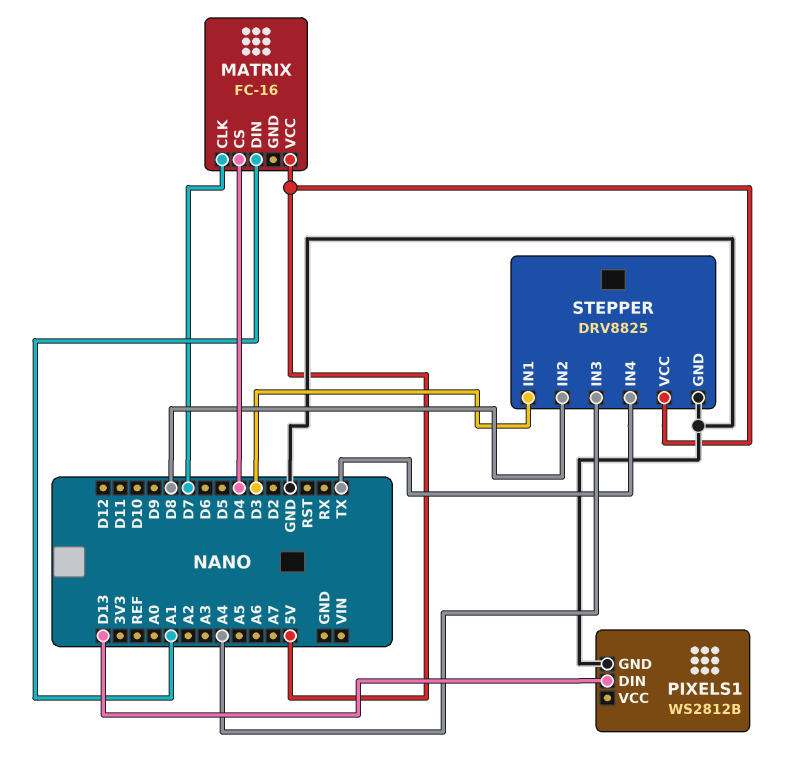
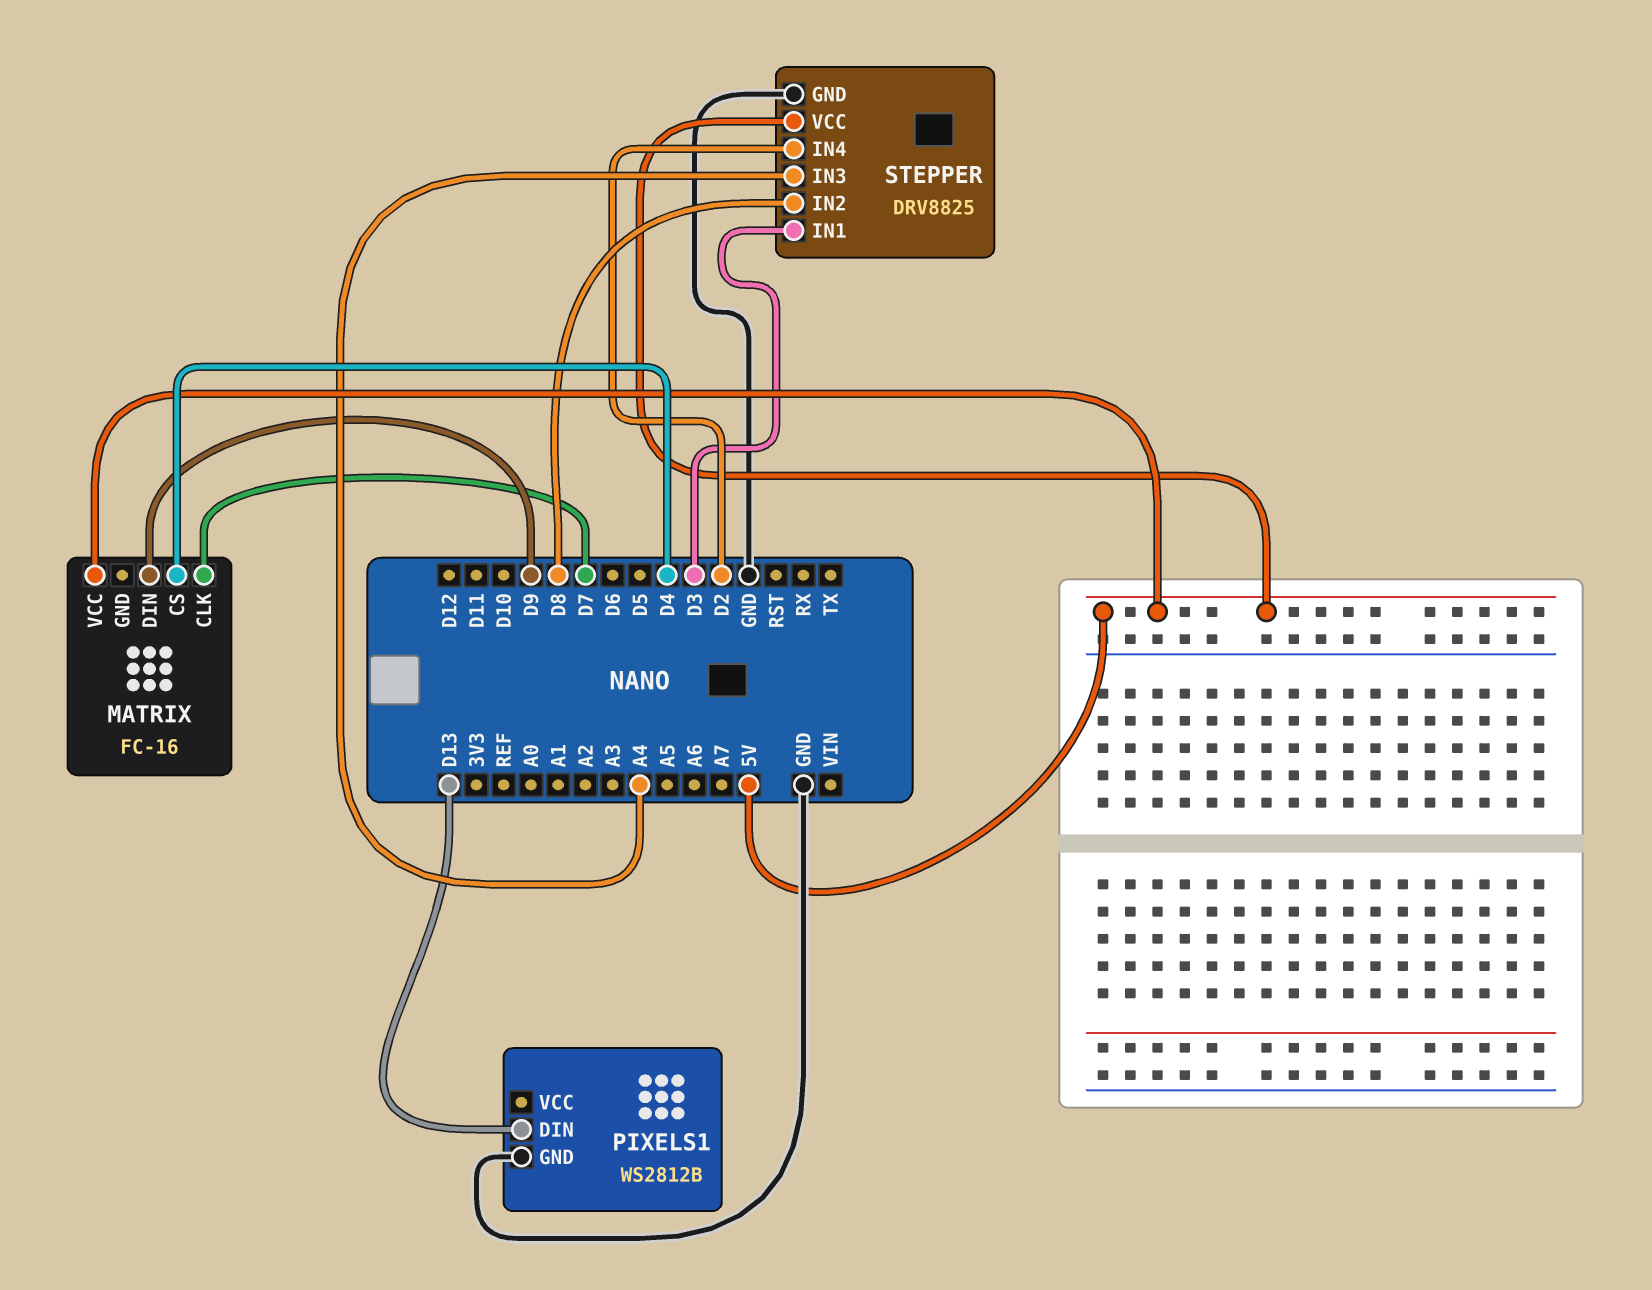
MATRIX pin DIN: A1 -> D9
STEPPER pin IN4: TX -> D2

